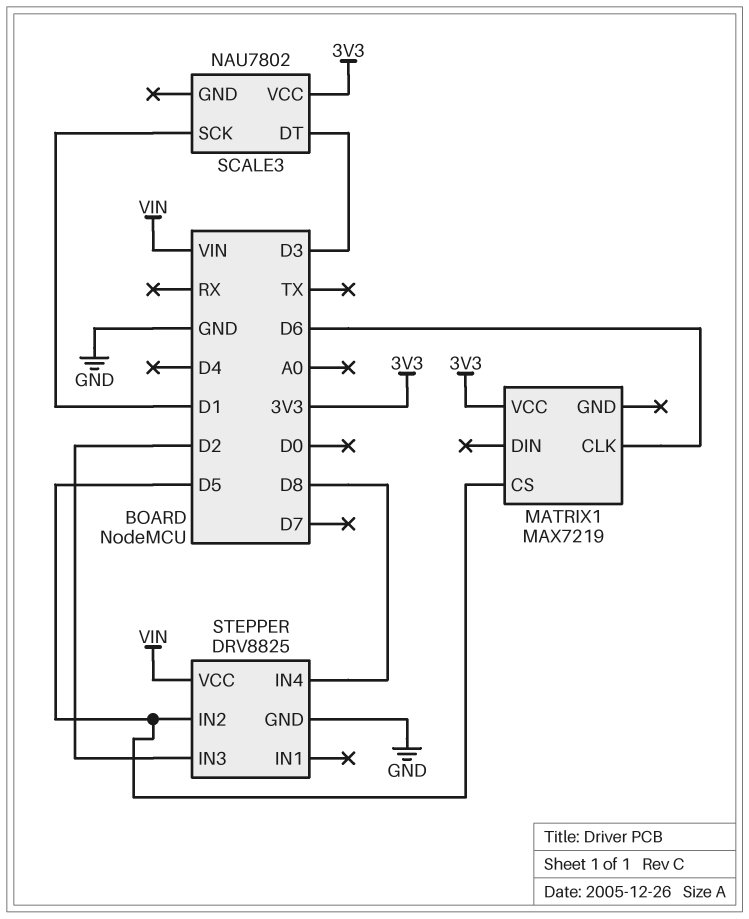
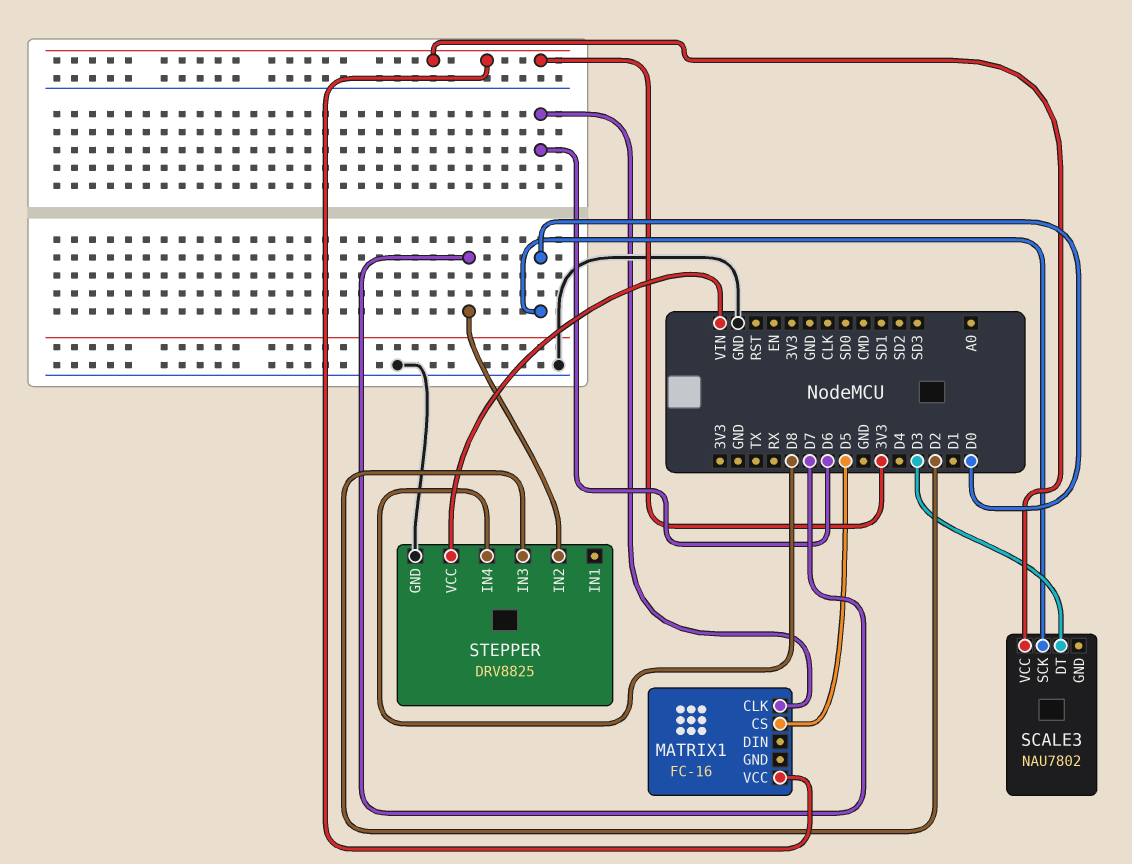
MATRIX1: MAX7219 -> FC-16
SCALE3 pin SCK: D1 -> D0
STEPPER pin IN2: D5 -> D7

